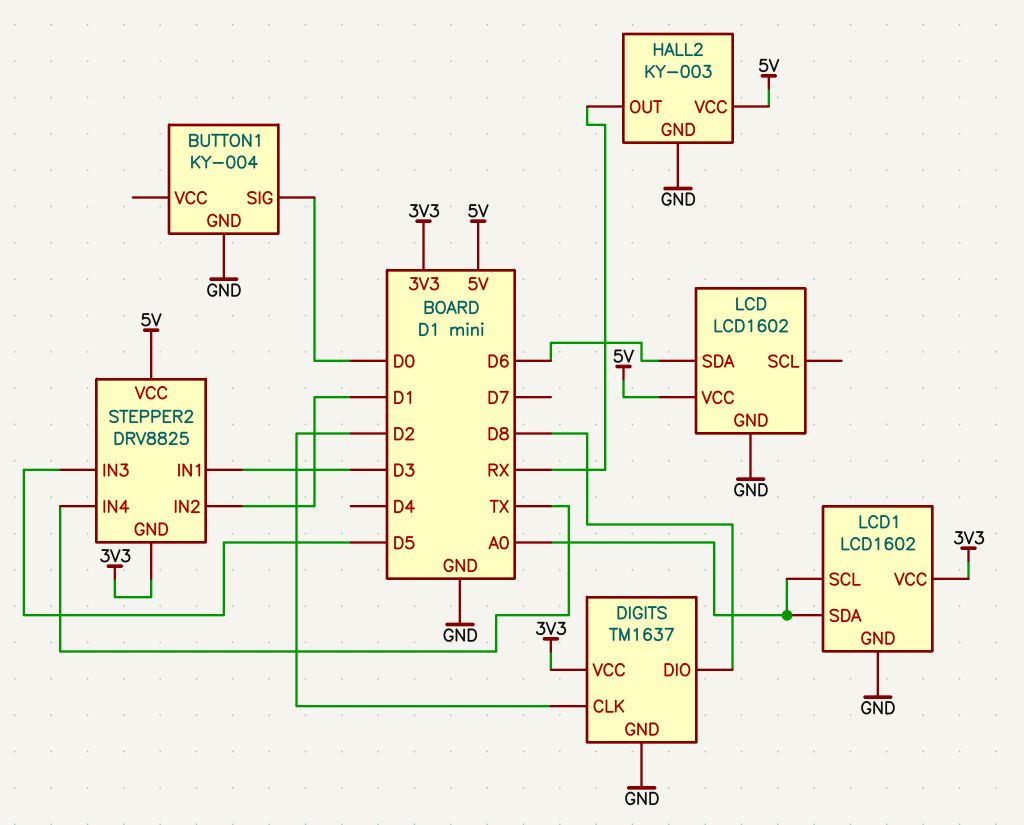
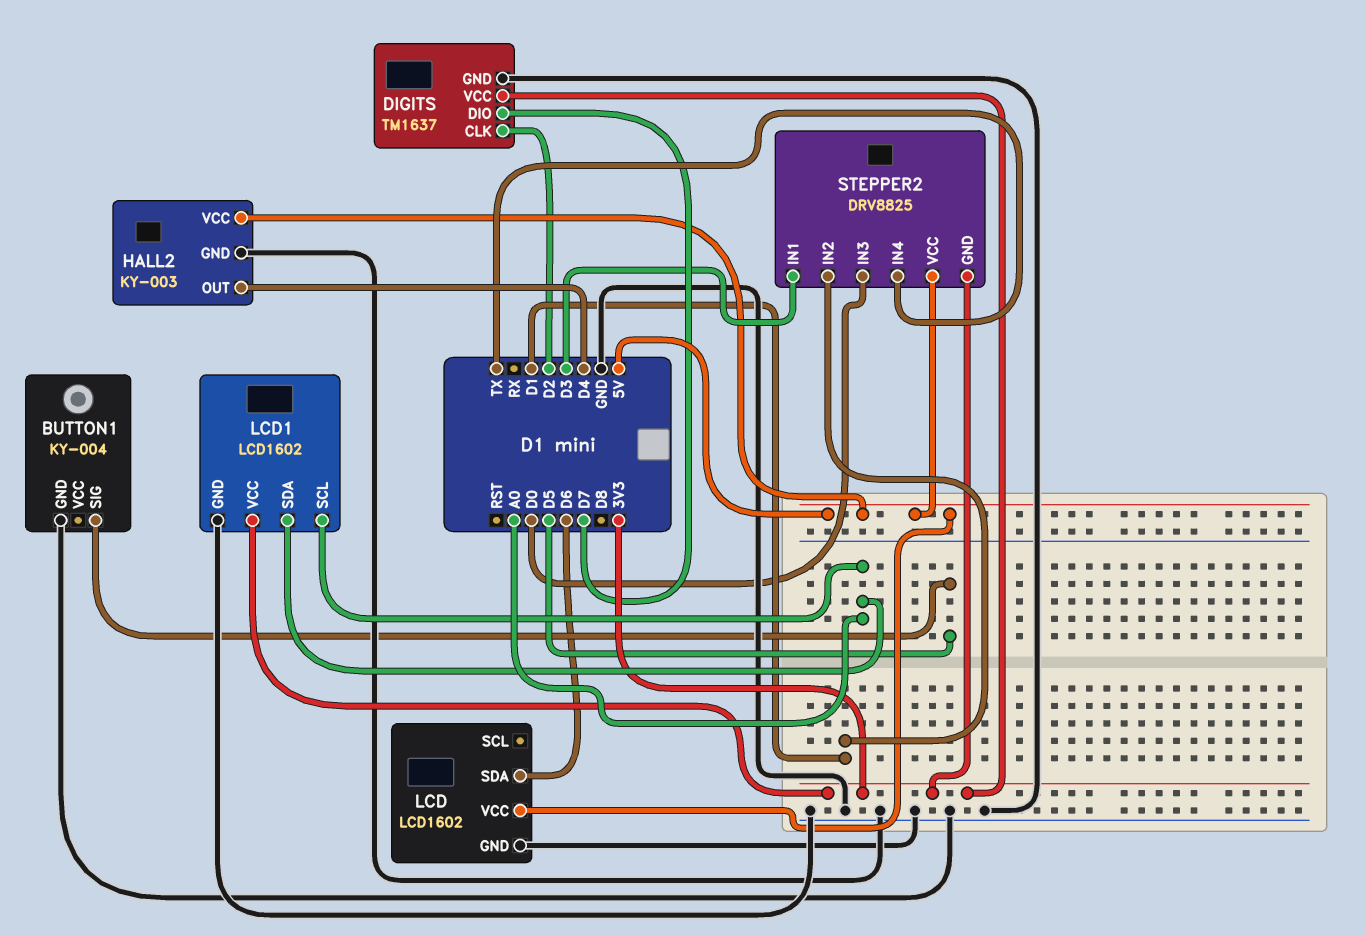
BUTTON1 pin SIG: D0 -> D5
DIGITS pin DIO: D8 -> D7
HALL2 pin OUT: RX -> D4
STEPPER2 pin IN3: D5 -> D0

